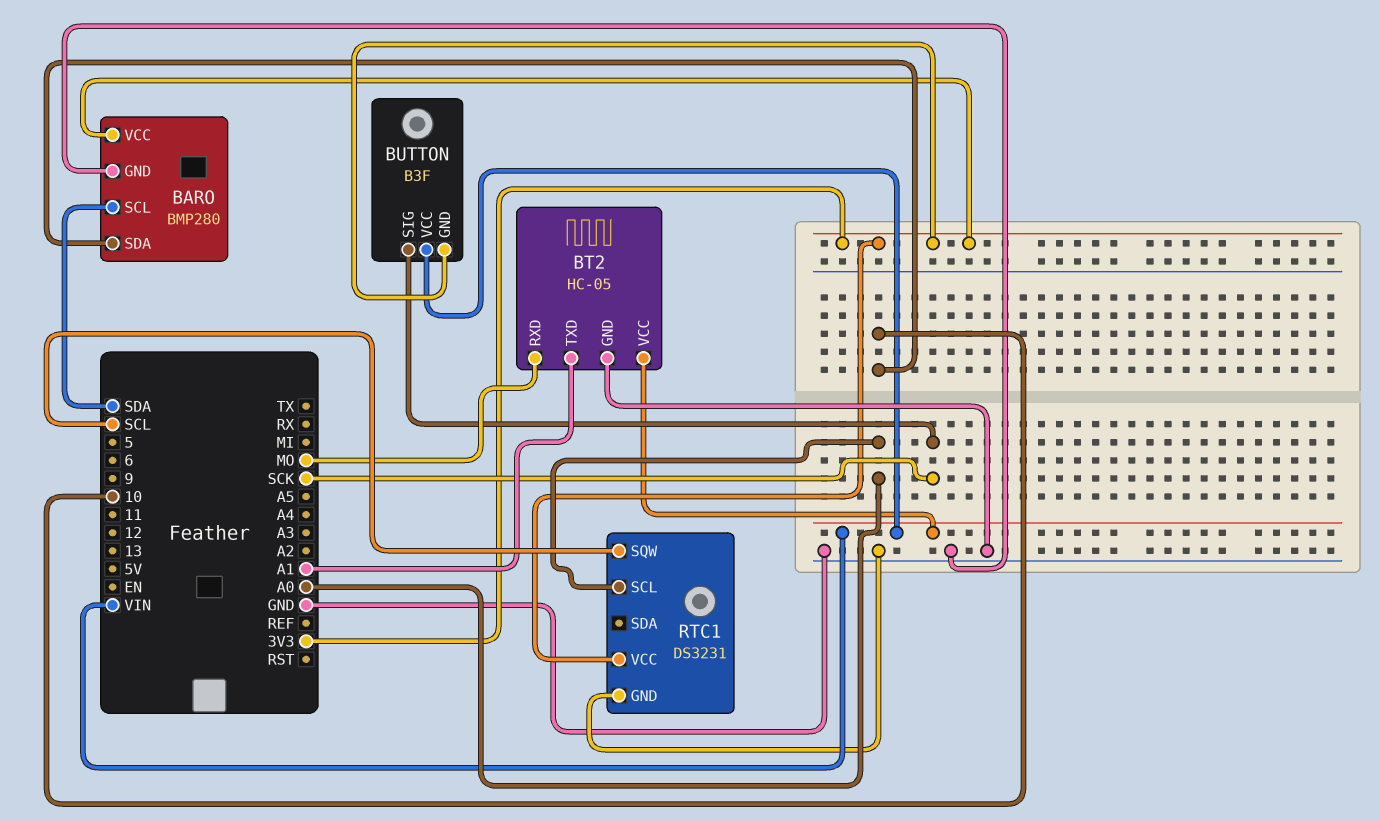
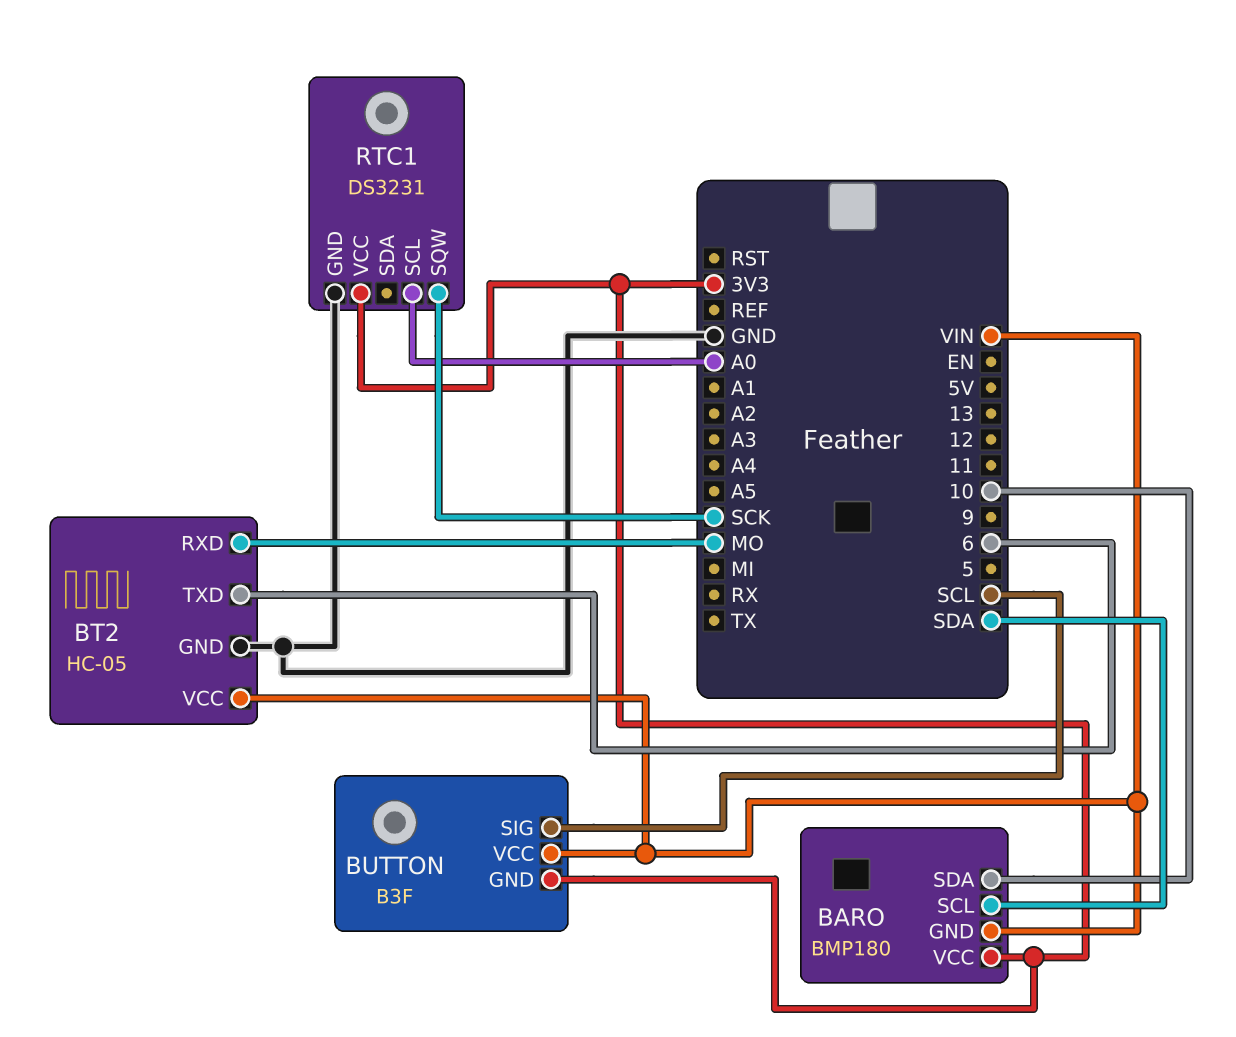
BARO: BMP280 -> BMP180
BARO pin GND: GND -> VIN
BT2 pin TXD: A1 -> 6
BUTTON pin SIG: SCK -> SCL
RTC1 pin SQW: SCL -> SCK

